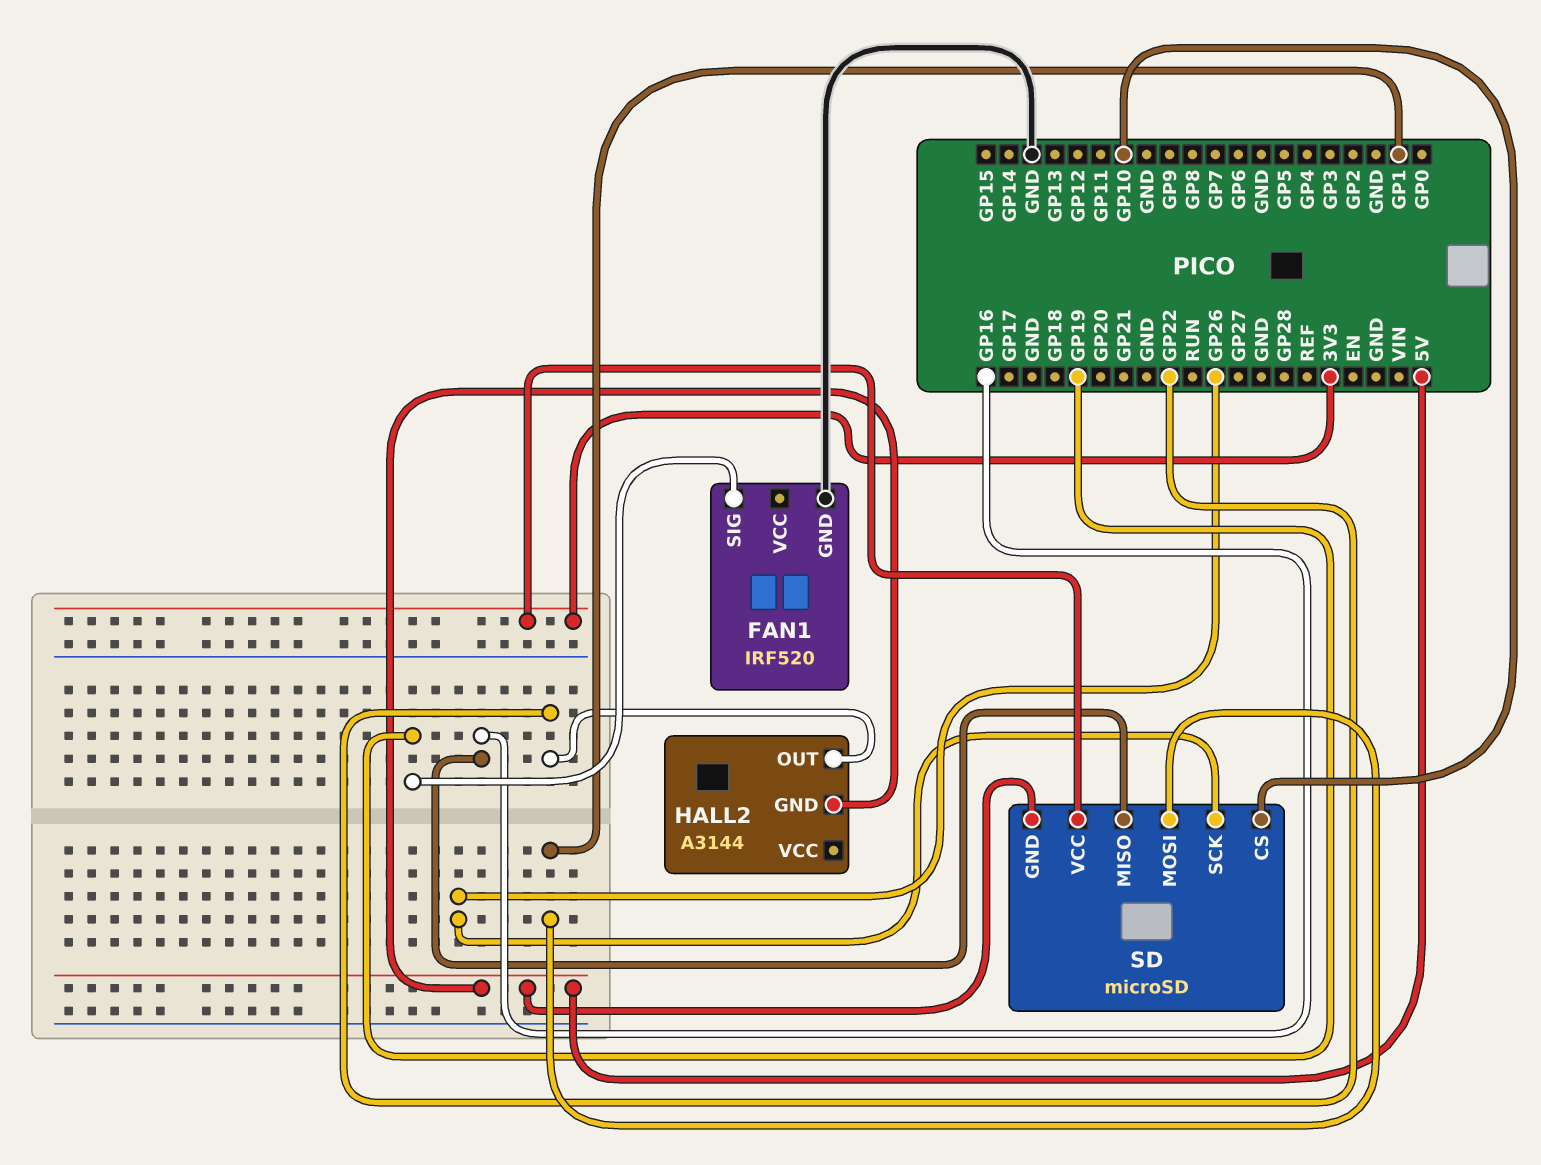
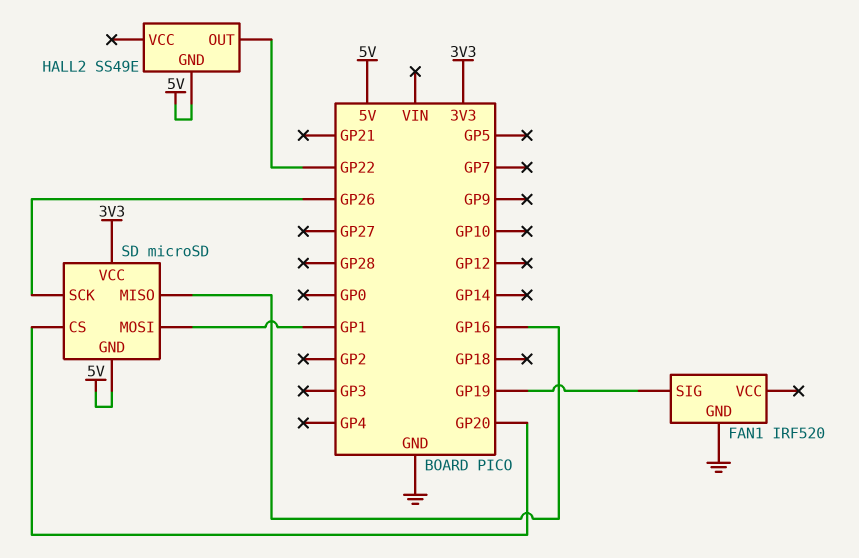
HALL2: A3144 -> SS49E
SD pin CS: GP10 -> GP20

